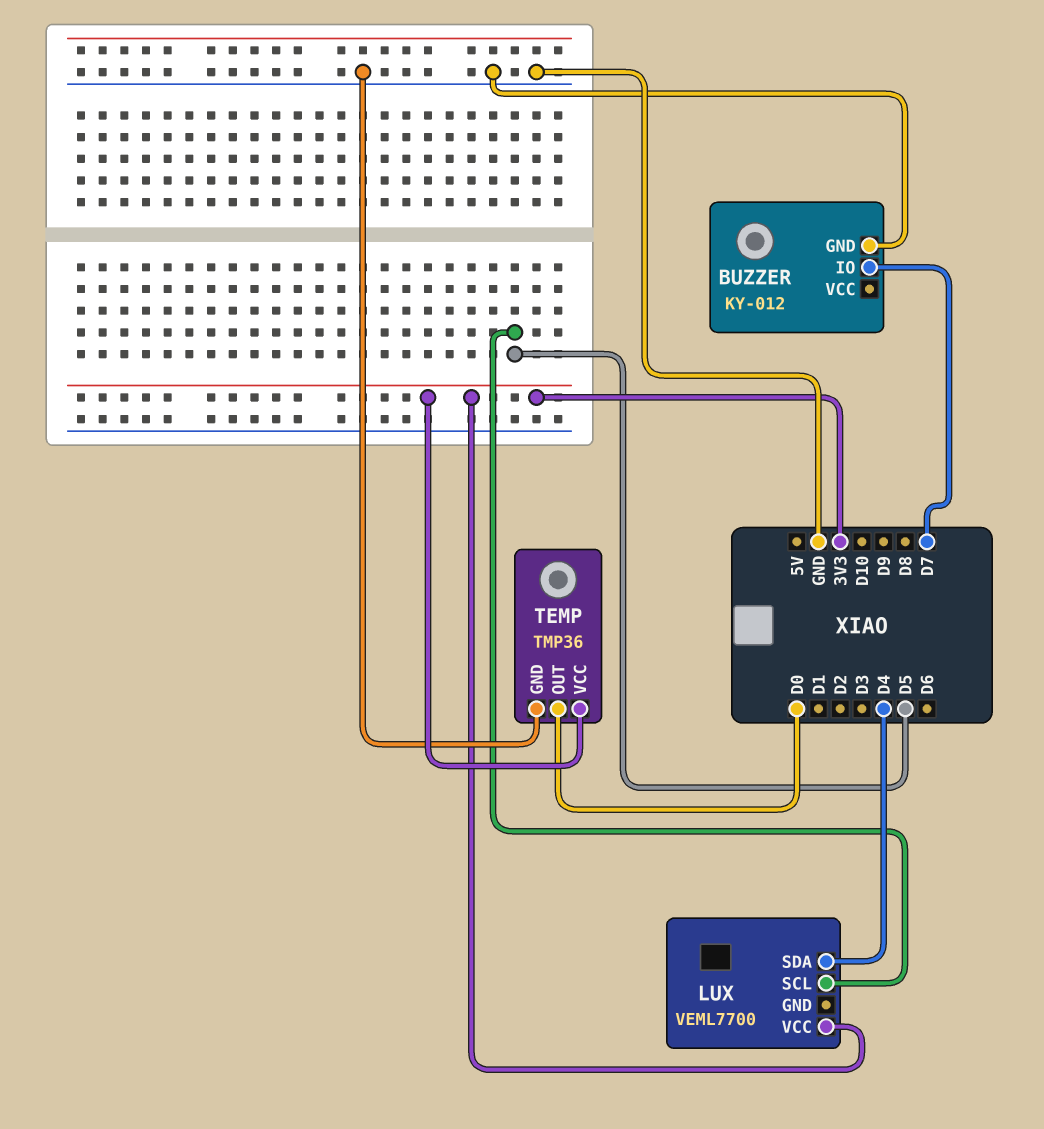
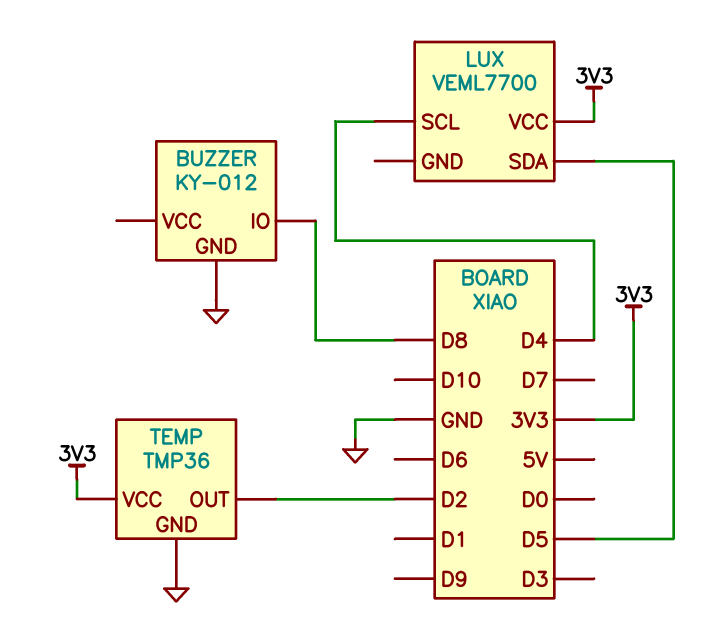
BUZZER pin IO: D7 -> D8
LUX pin SCL: D5 -> D4
LUX pin SDA: D4 -> D5
TEMP pin OUT: D0 -> D2

